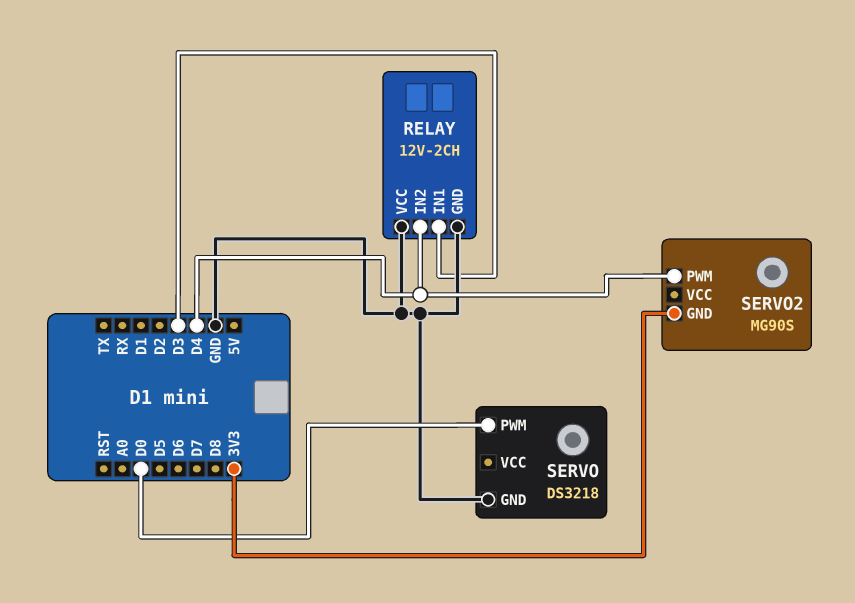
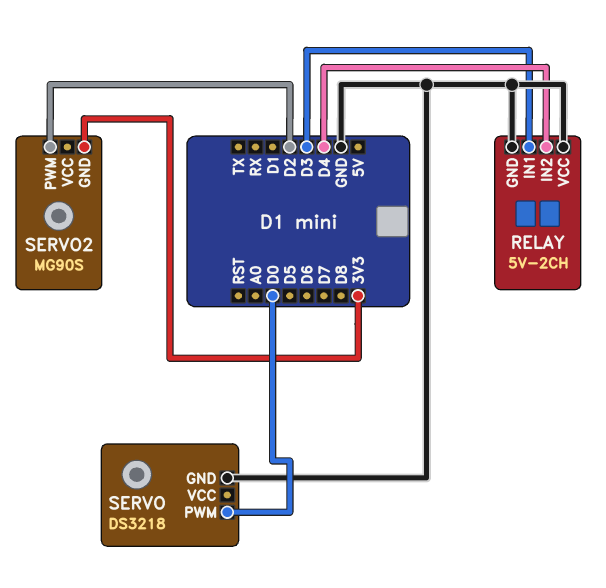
RELAY: 12V-2CH -> 5V-2CH
SERVO2 pin PWM: D4 -> D2

